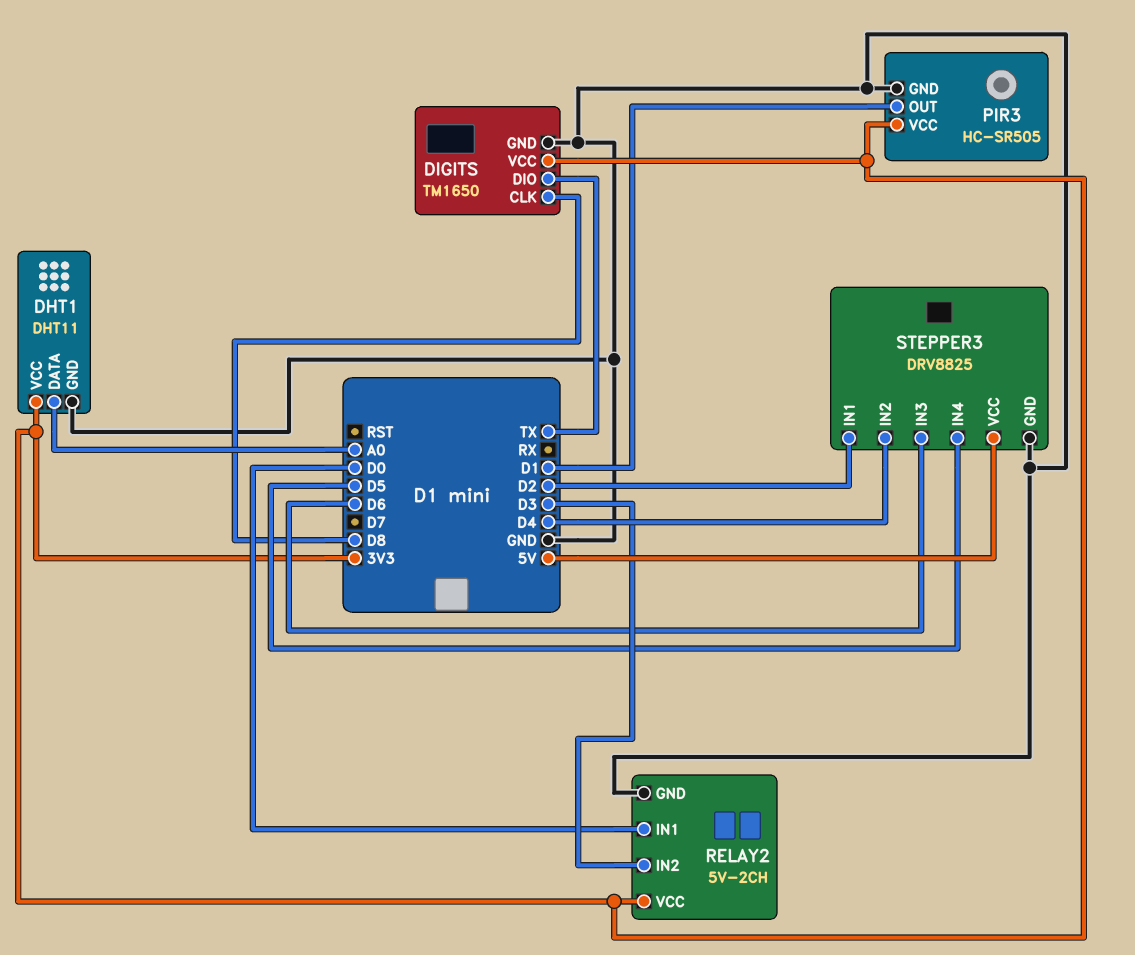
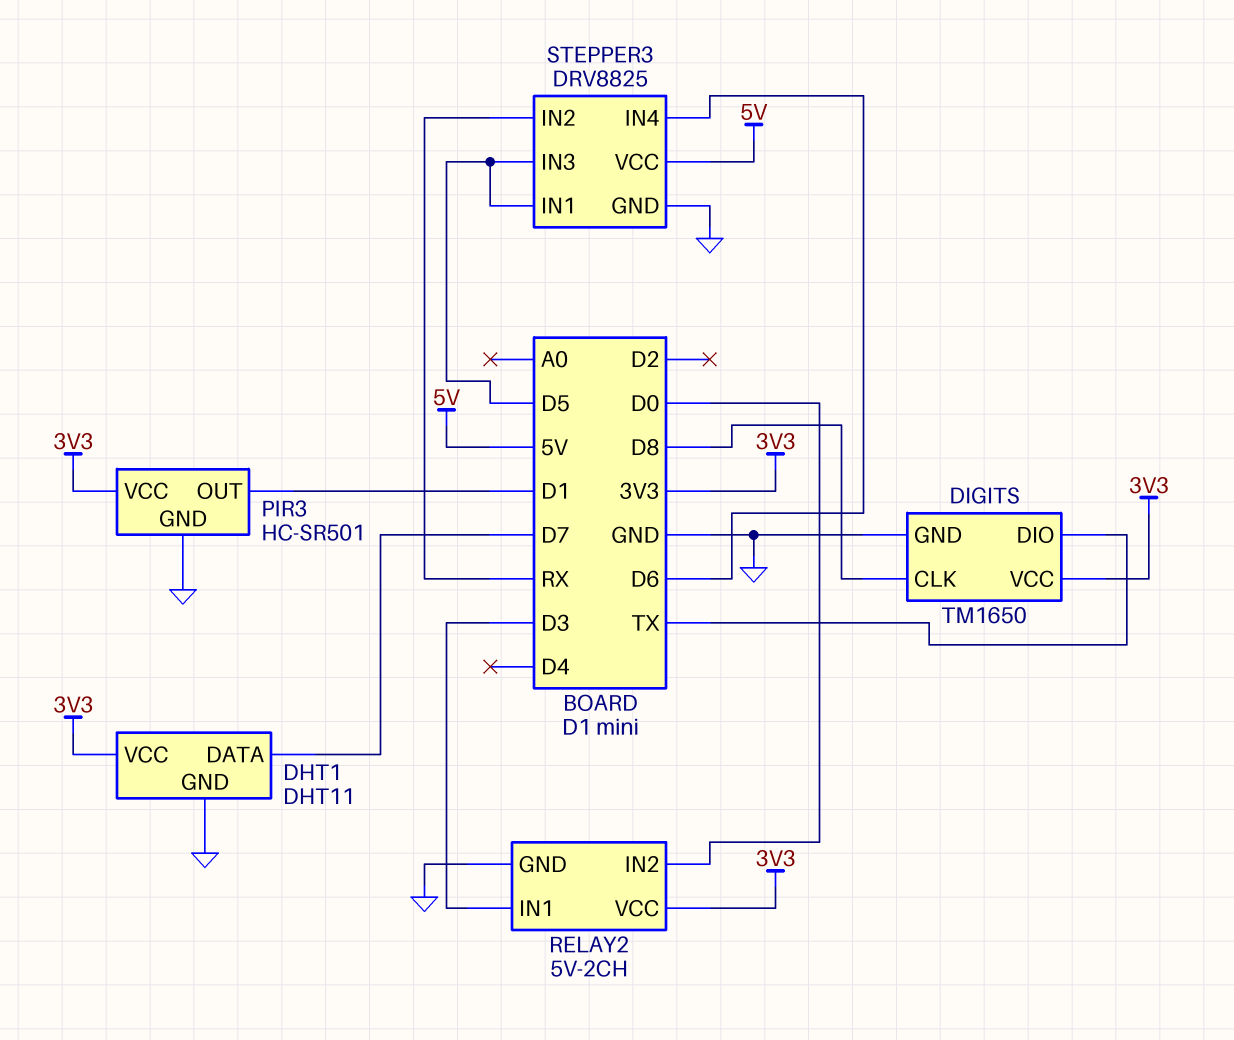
DHT1 pin DATA: A0 -> D7
PIR3: HC-SR505 -> HC-SR501
RELAY2 pin IN1: D0 -> D3
RELAY2 pin IN2: D3 -> D0
STEPPER3 pin IN1: D2 -> D5
STEPPER3 pin IN2: D4 -> RX
STEPPER3 pin IN3: D6 -> D5
STEPPER3 pin IN4: D5 -> D6

